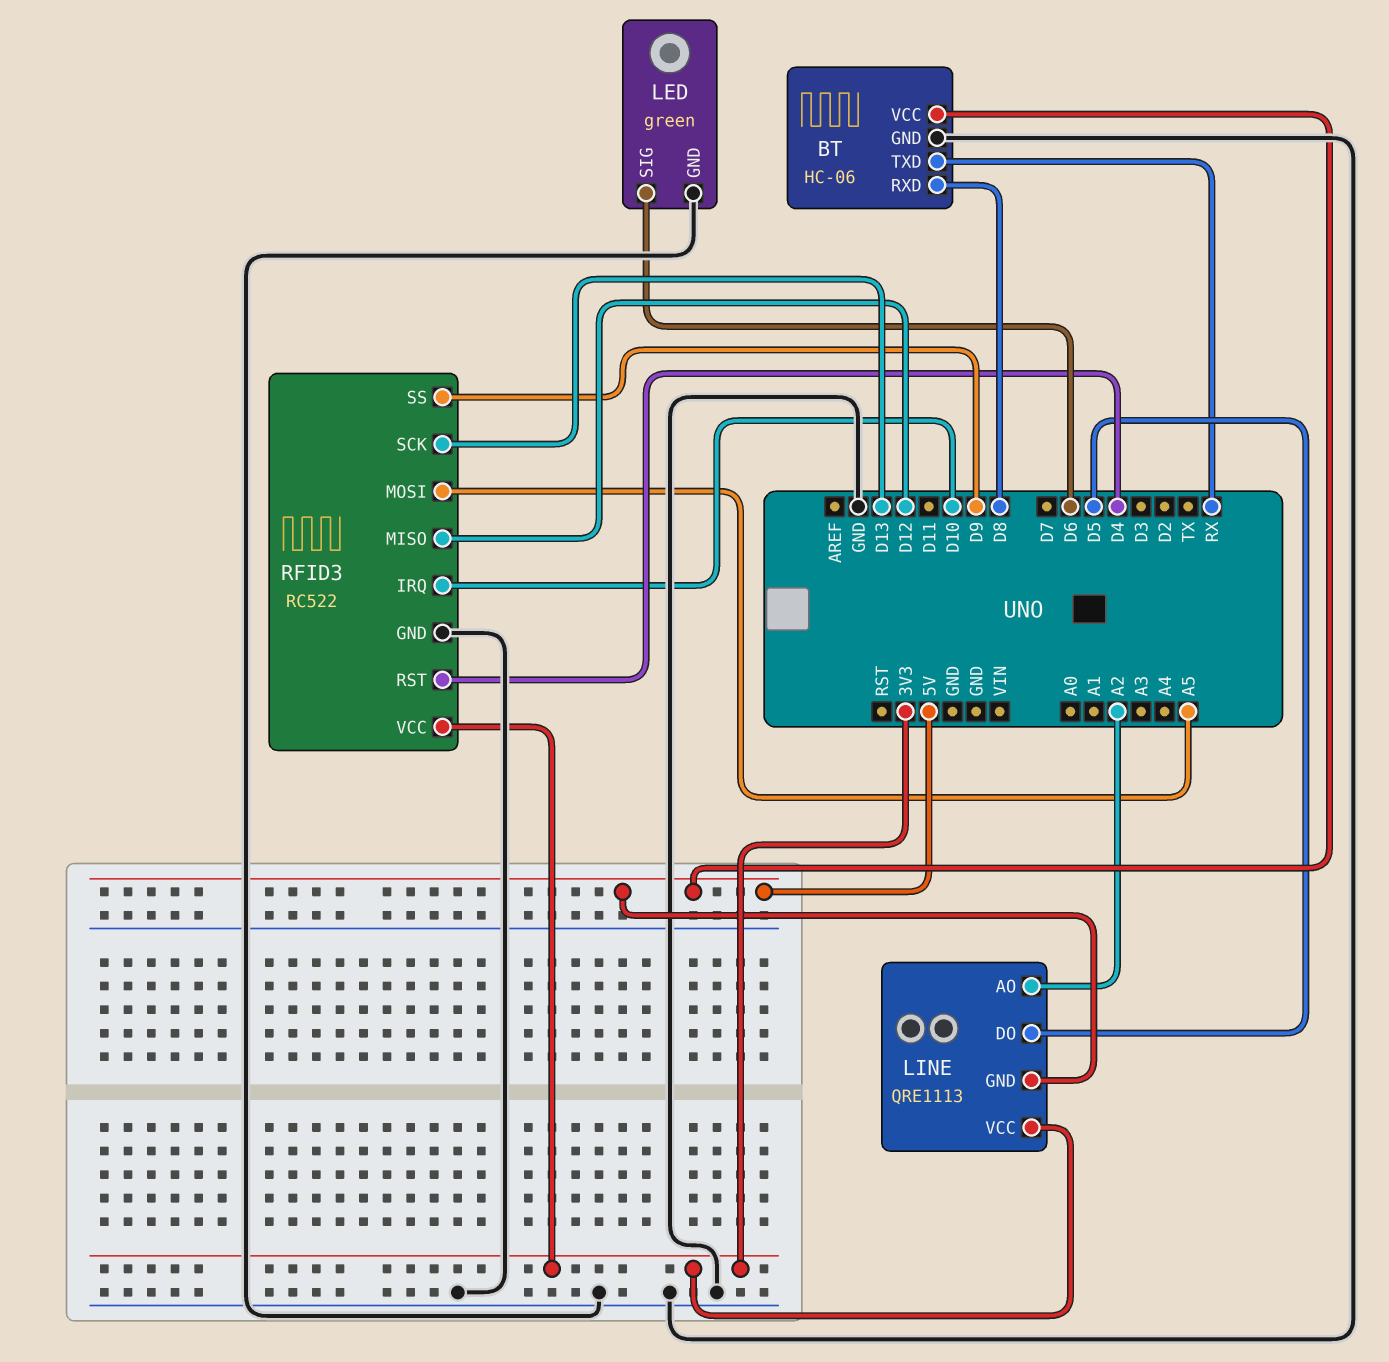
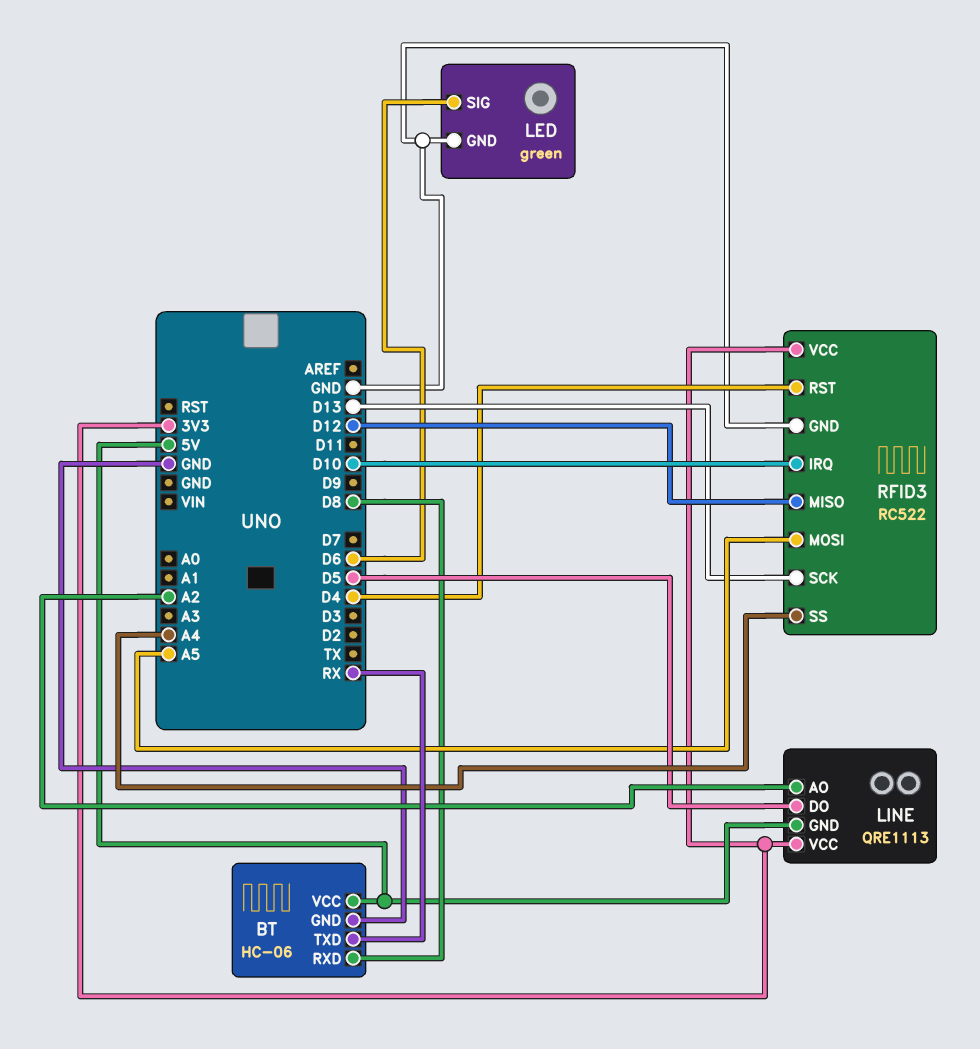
RFID3 pin SS: D9 -> A4

